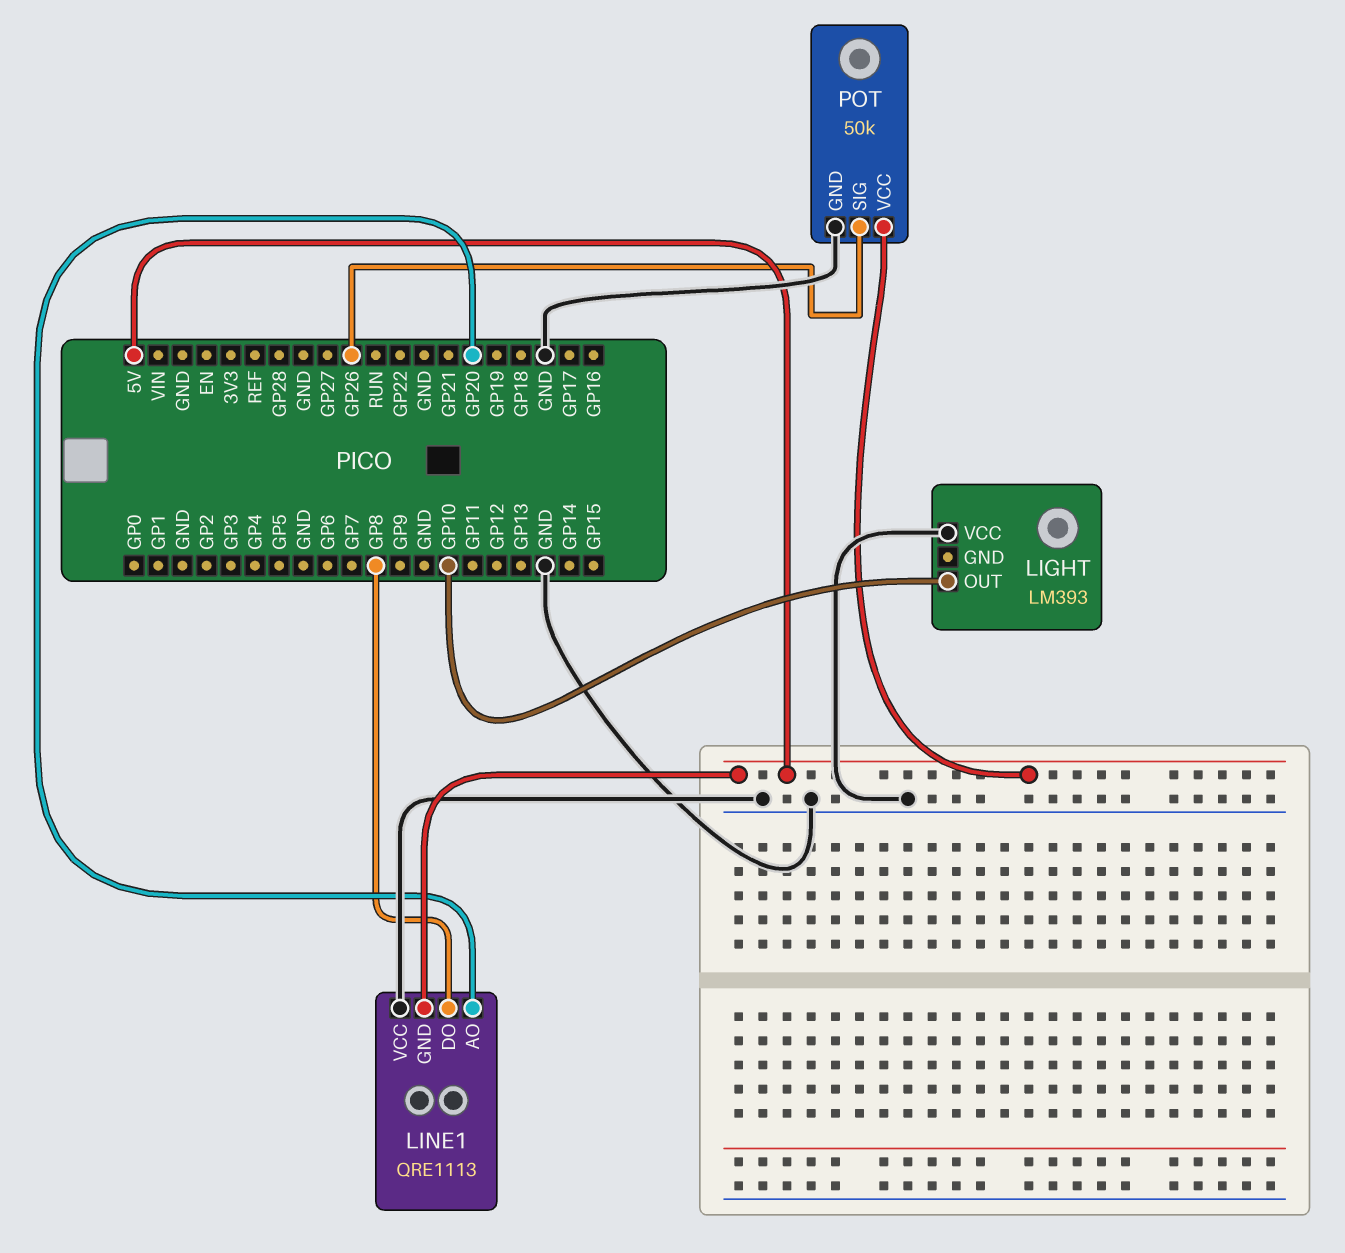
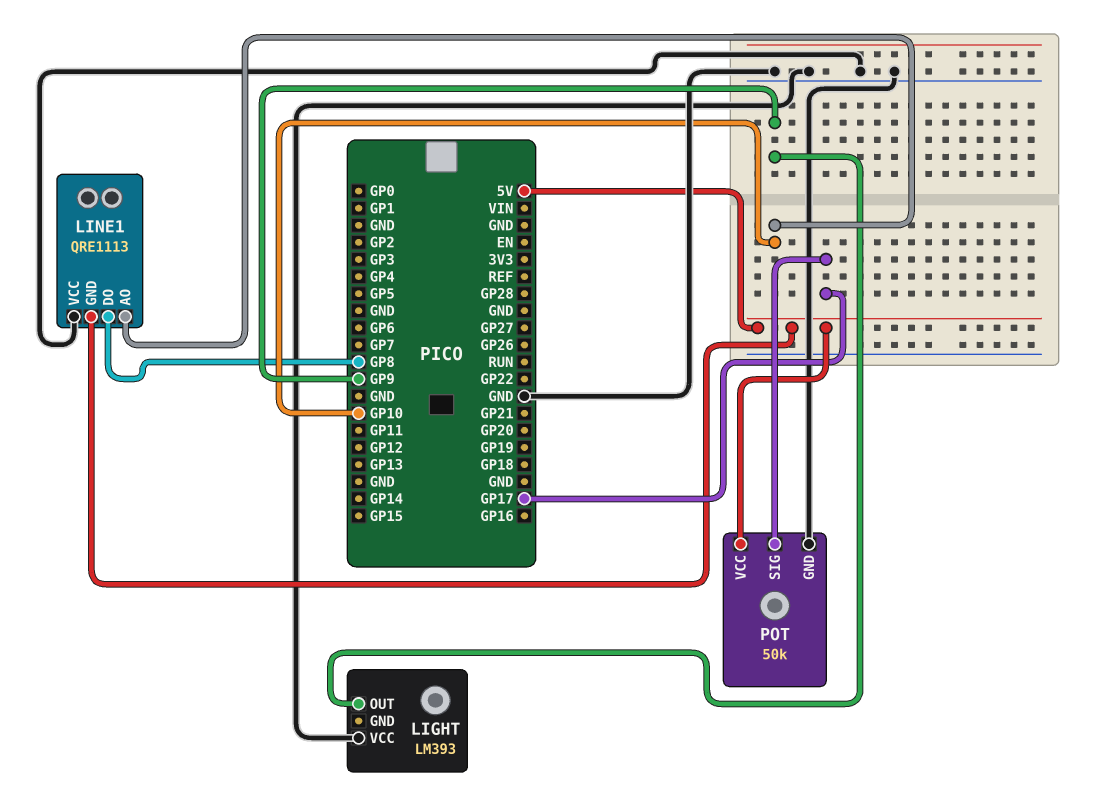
LIGHT pin OUT: GP10 -> GP9
LINE1 pin AO: GP20 -> GP10
POT pin SIG: GP26 -> GP17

